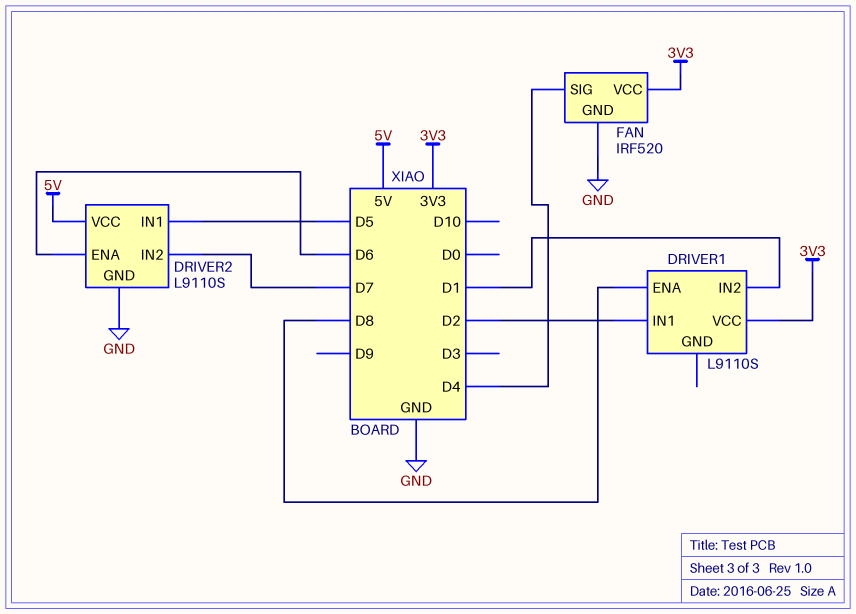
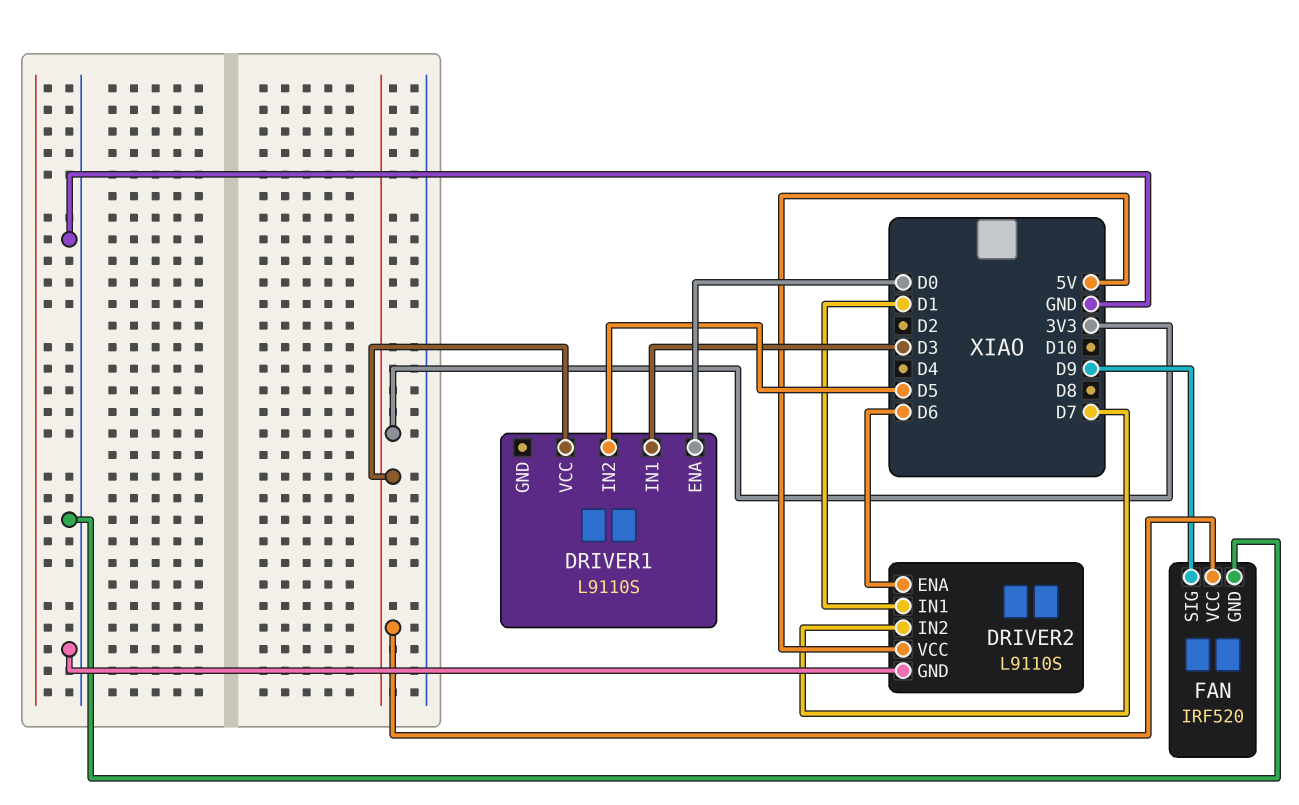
DRIVER1 pin ENA: D8 -> D0
DRIVER1 pin IN1: D2 -> D3
DRIVER1 pin IN2: D1 -> D5
DRIVER2 pin IN1: D5 -> D1
FAN pin SIG: D4 -> D9

